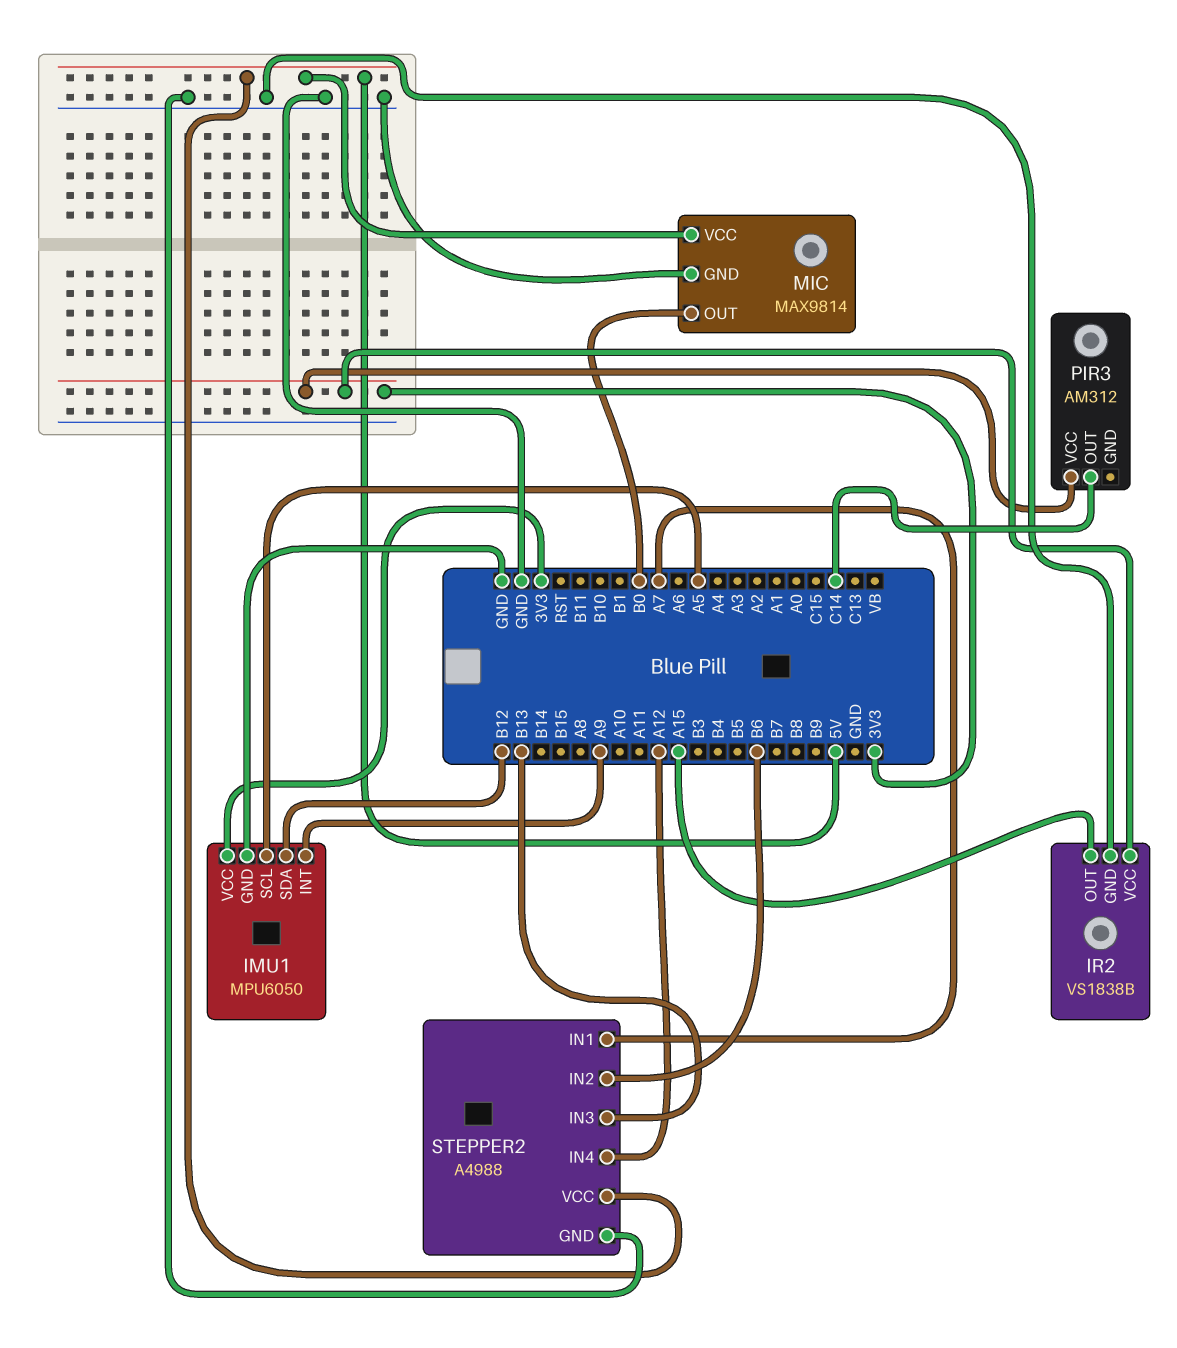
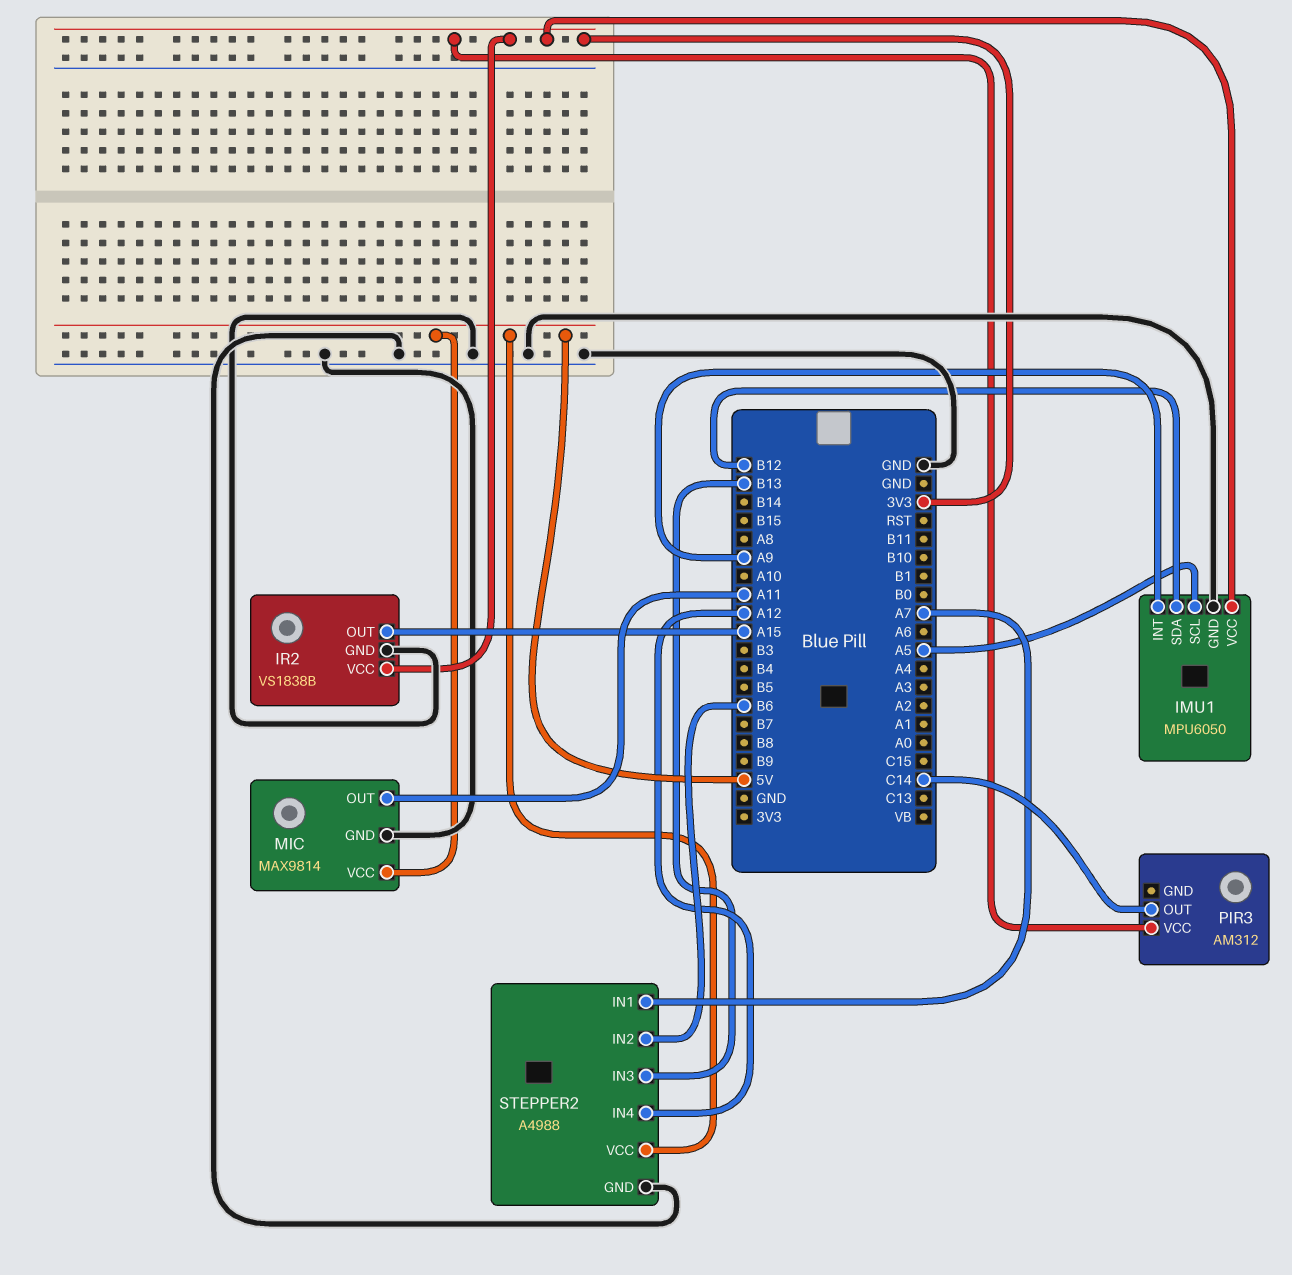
MIC pin OUT: B0 -> A11

